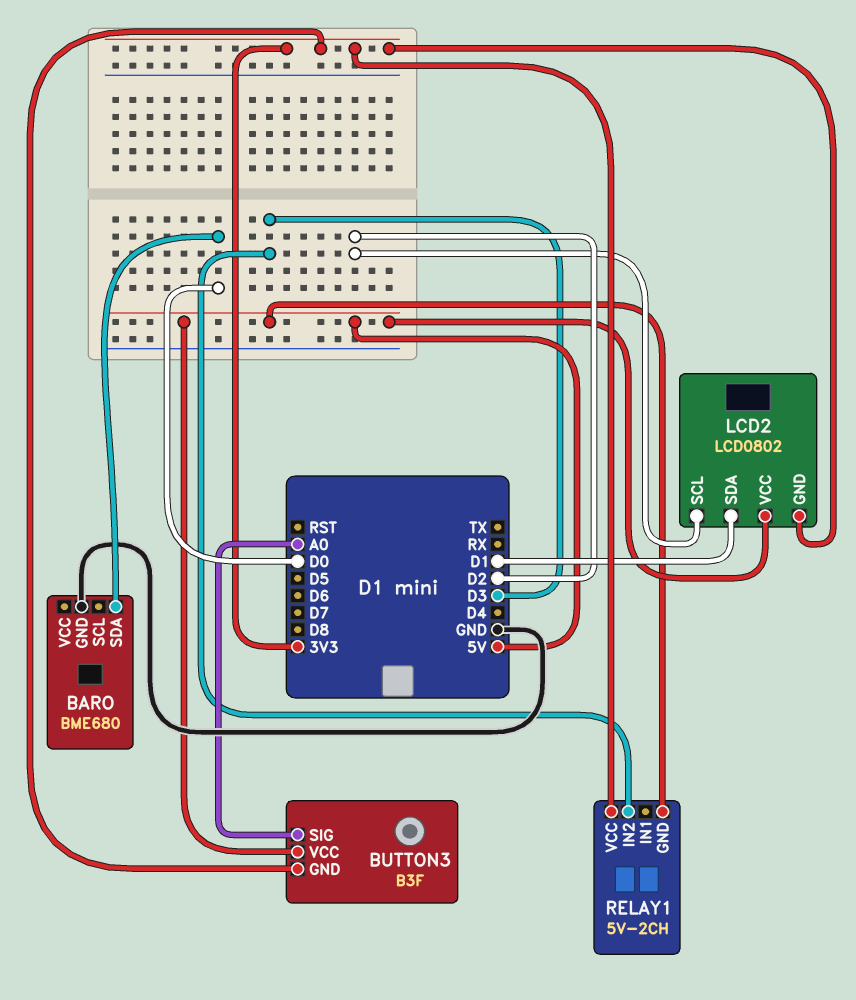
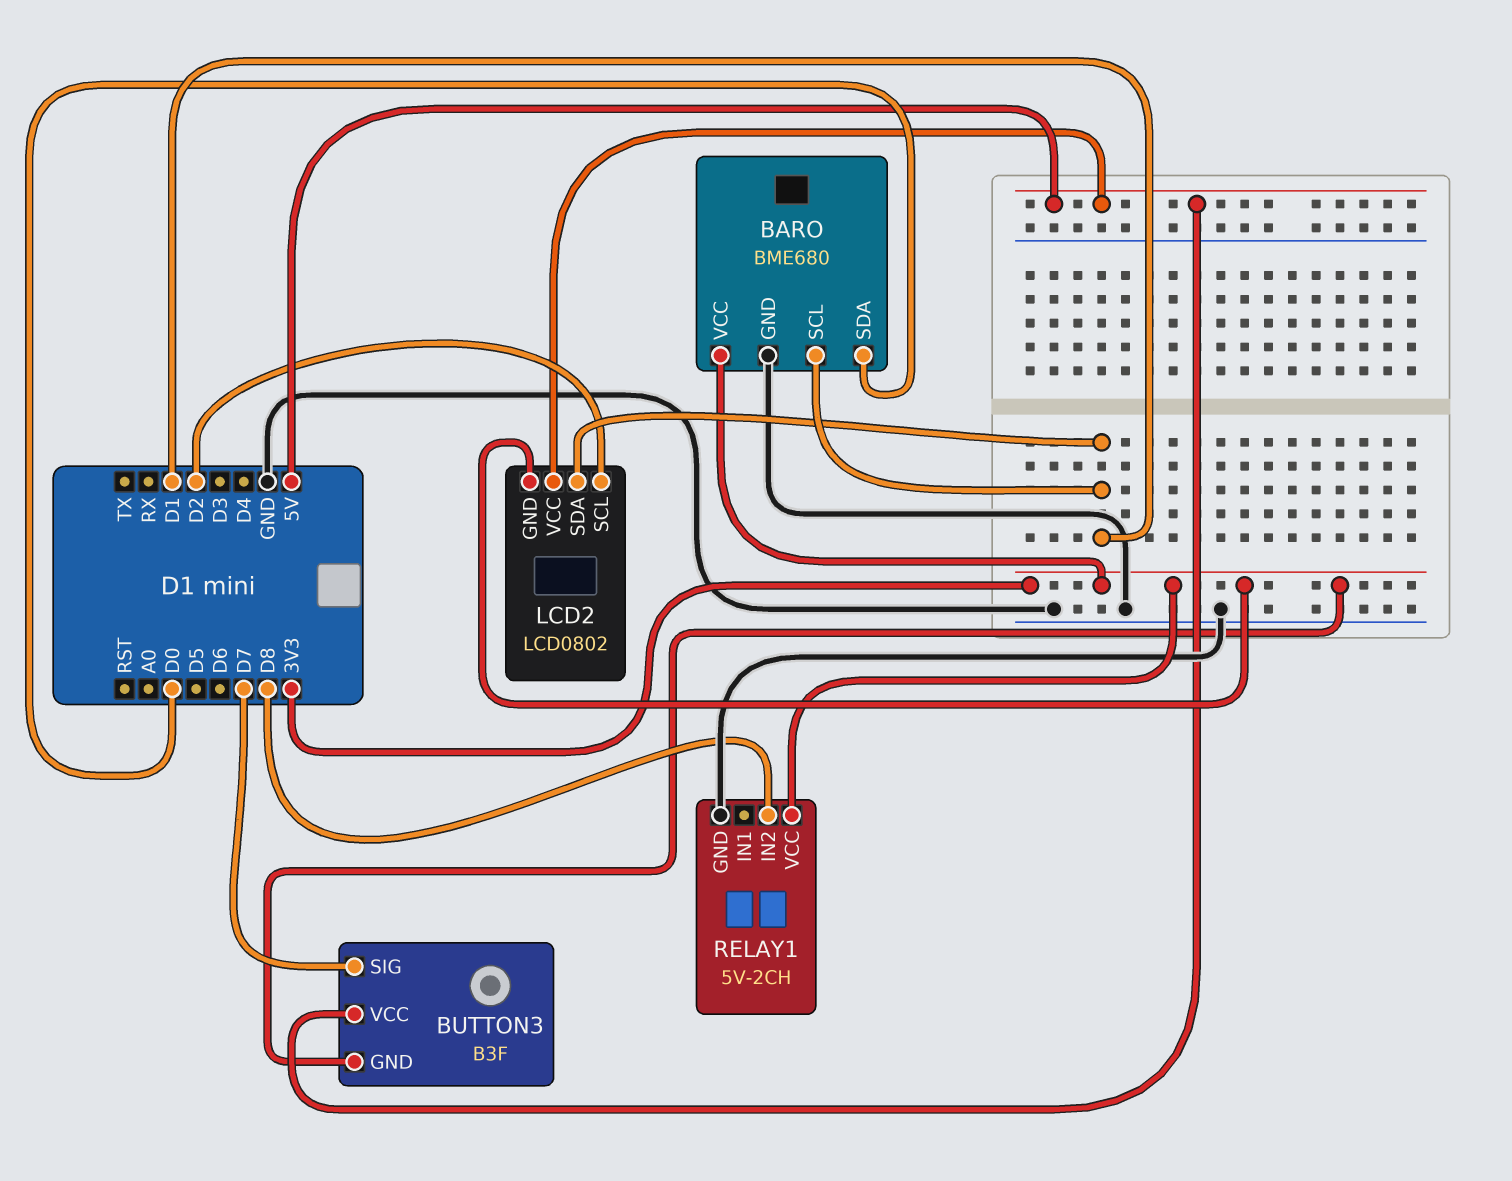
BARO pin SCL: none -> D1
BARO pin VCC: none -> 3V3
BUTTON3 pin SIG: A0 -> D7
RELAY1 pin GND: 5V -> GND
RELAY1 pin IN2: D3 -> D8

